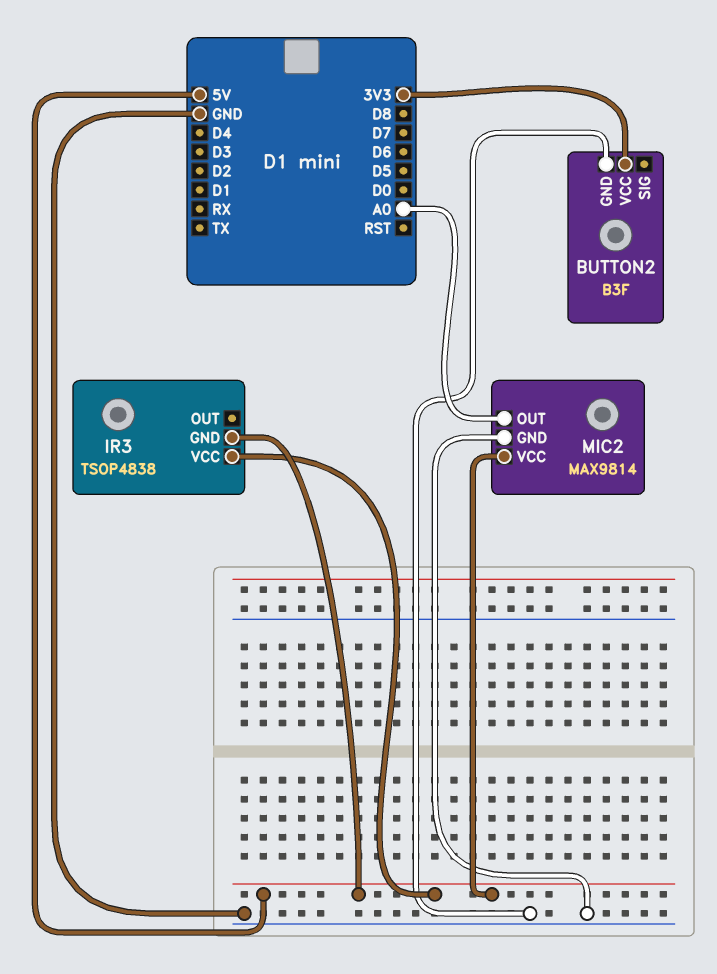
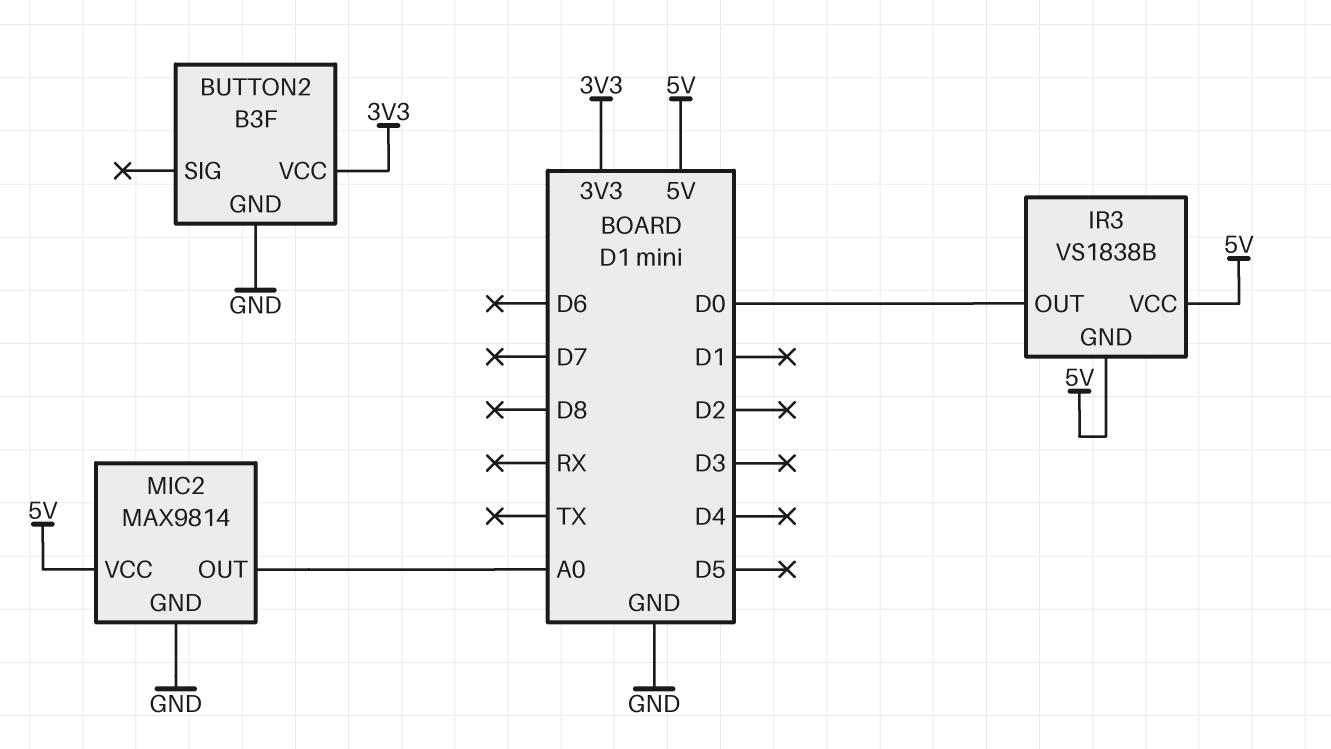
IR3: TSOP4838 -> VS1838B
IR3 pin OUT: none -> D0

